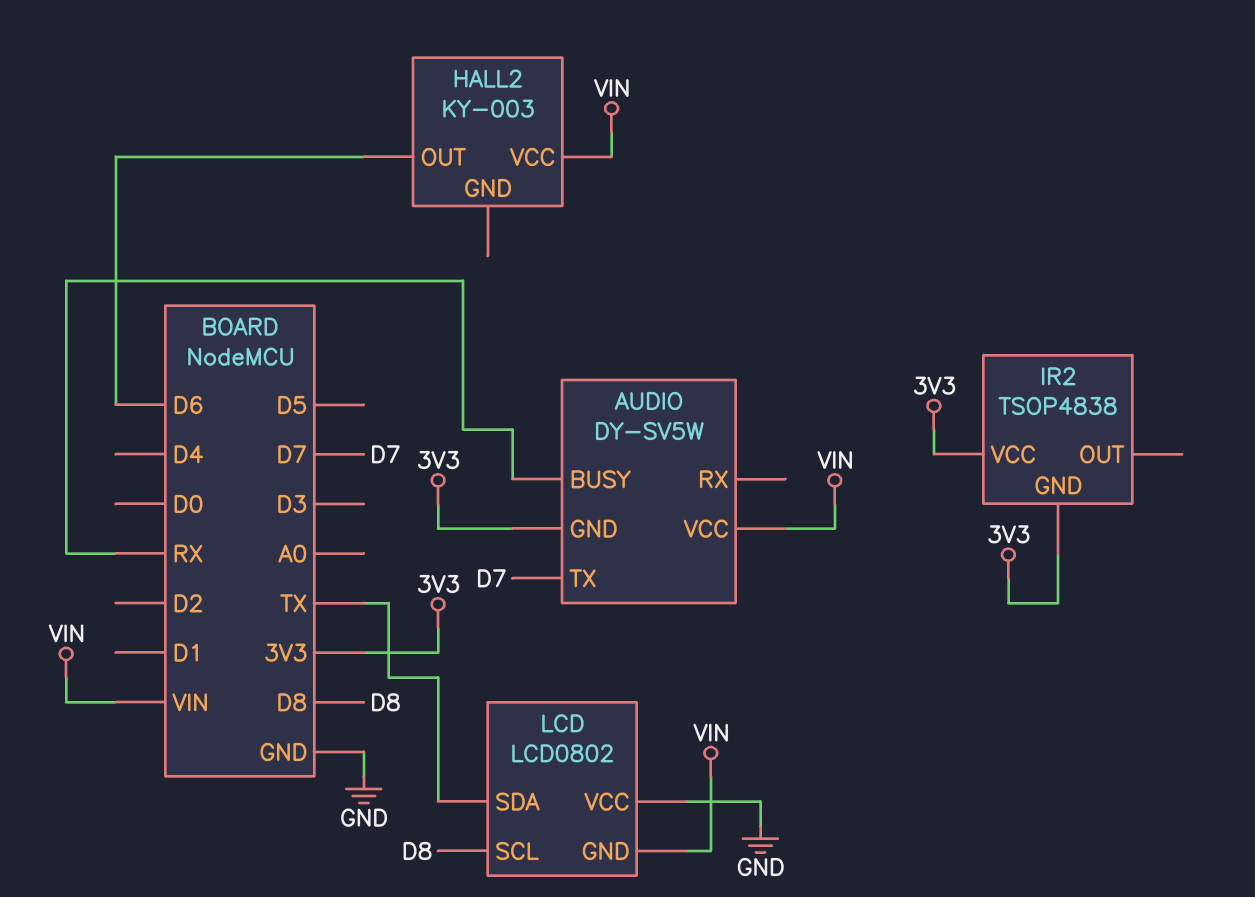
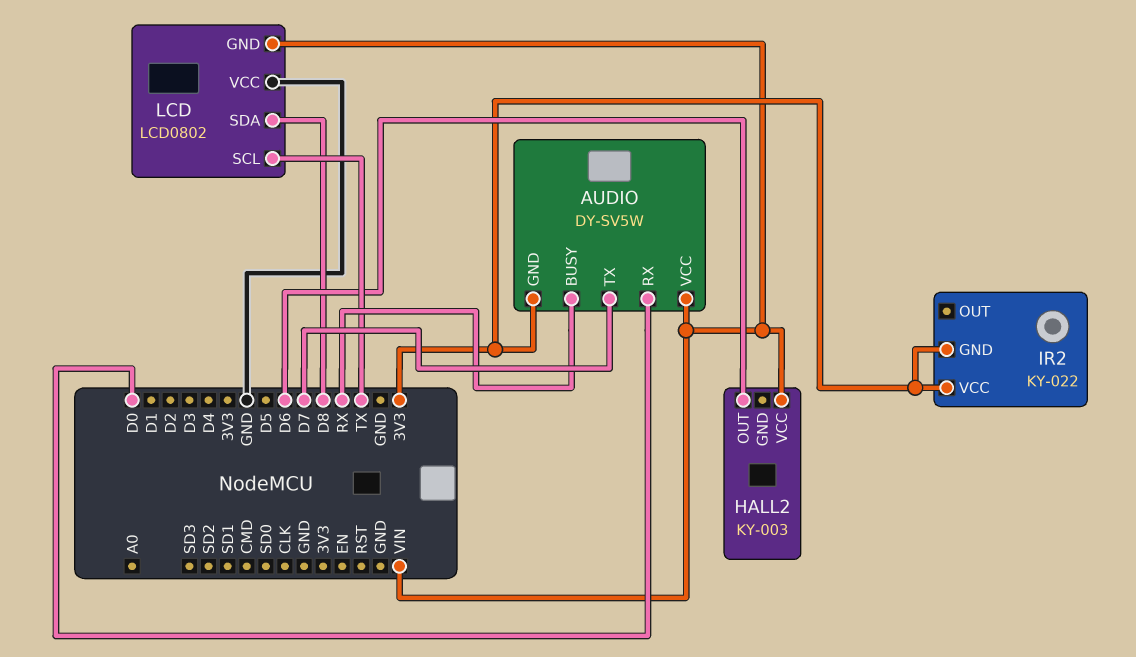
AUDIO pin RX: none -> D0
IR2: TSOP4838 -> KY-022
LCD pin SCL: D8 -> TX
LCD pin SDA: TX -> D8

